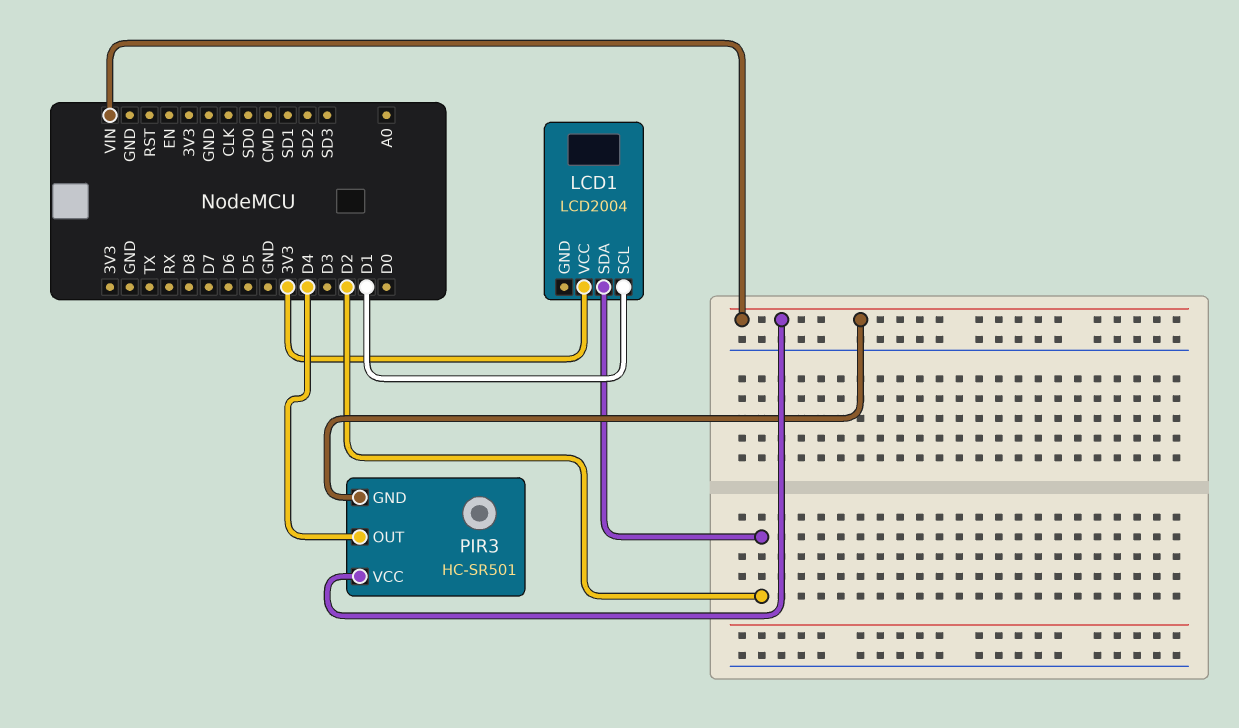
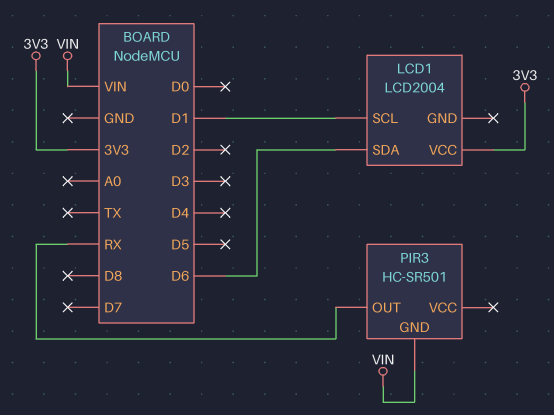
LCD1 pin SDA: D2 -> D6
PIR3 pin OUT: D4 -> RX
PIR3 pin VCC: VIN -> none

